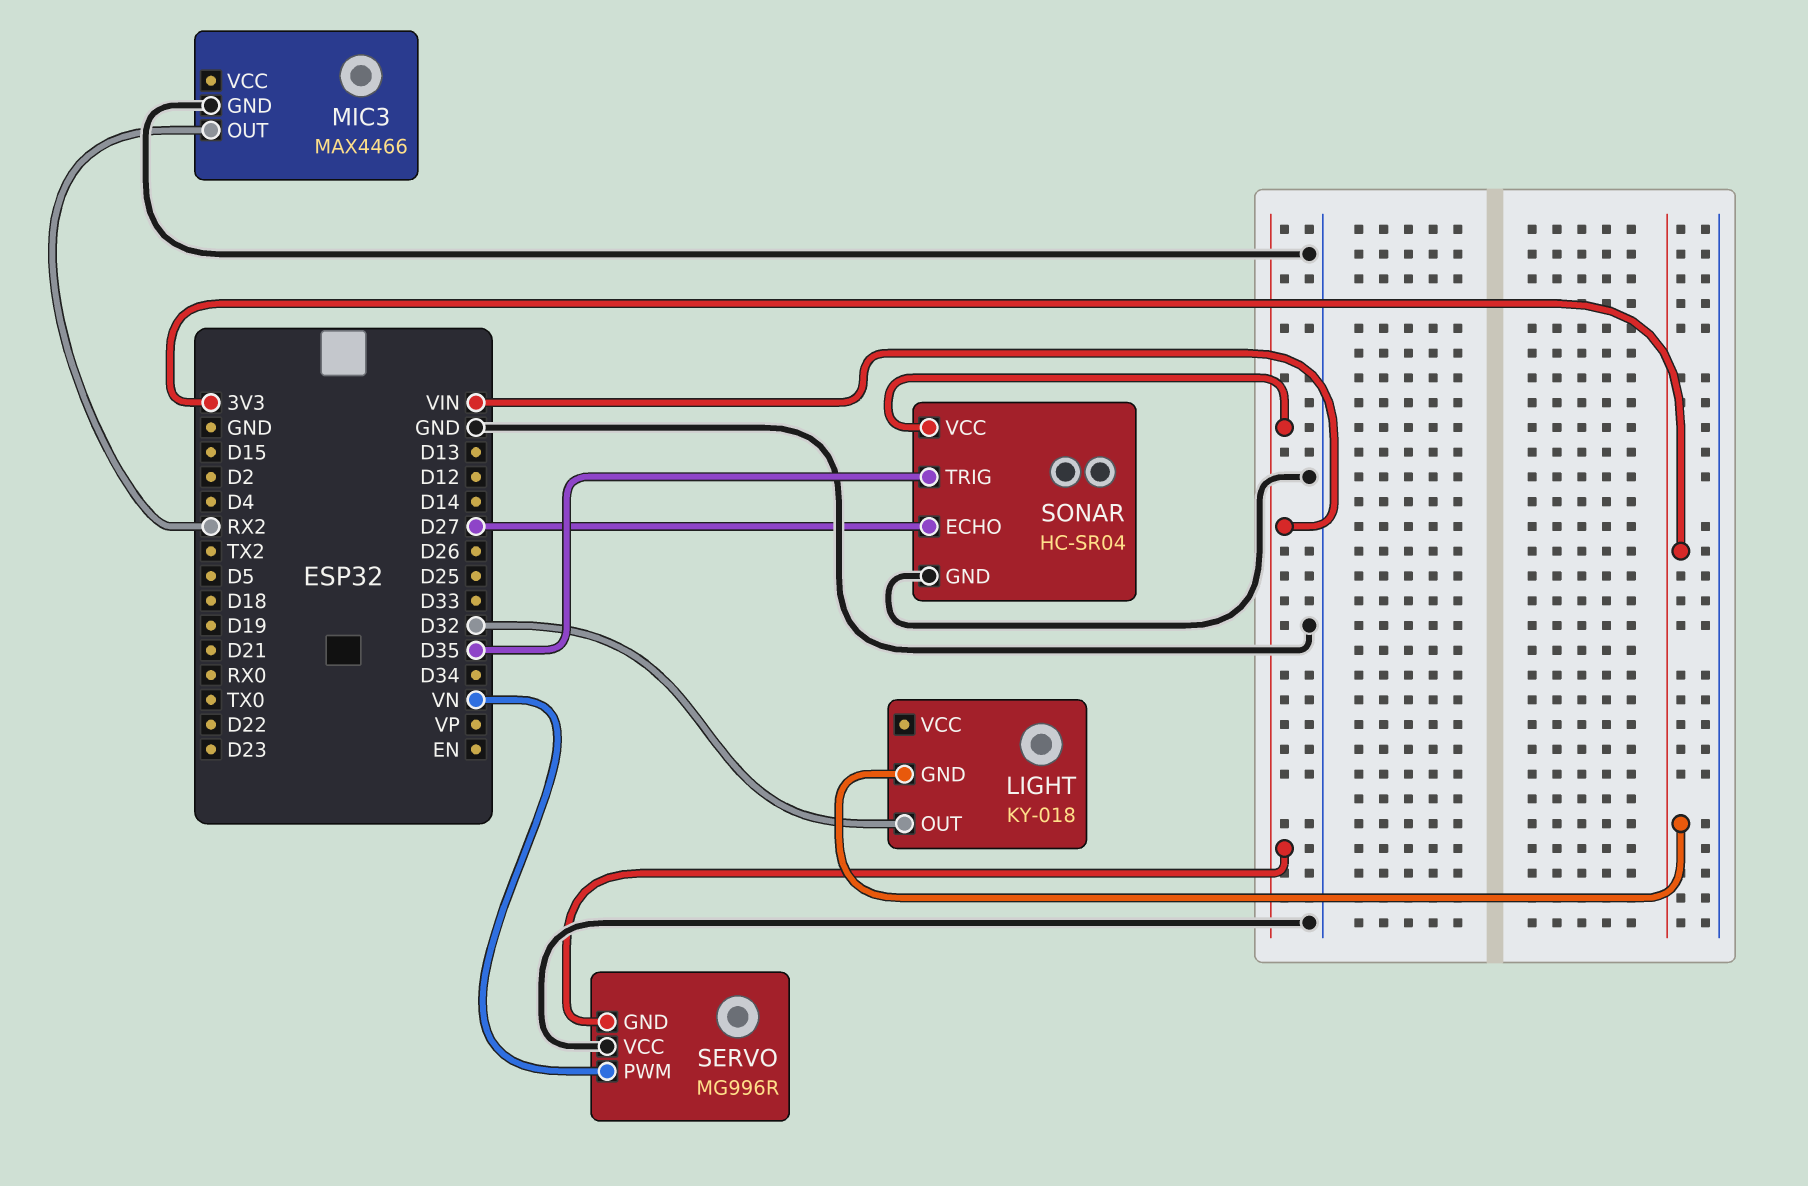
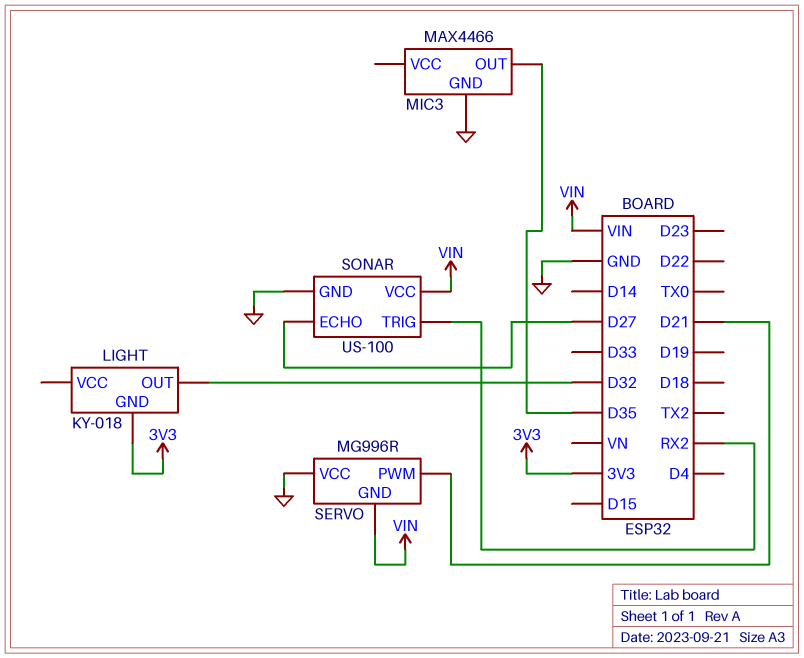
MIC3 pin OUT: RX2 -> D35
SERVO pin PWM: VN -> D21
SONAR: HC-SR04 -> US-100
SONAR pin TRIG: D35 -> RX2

